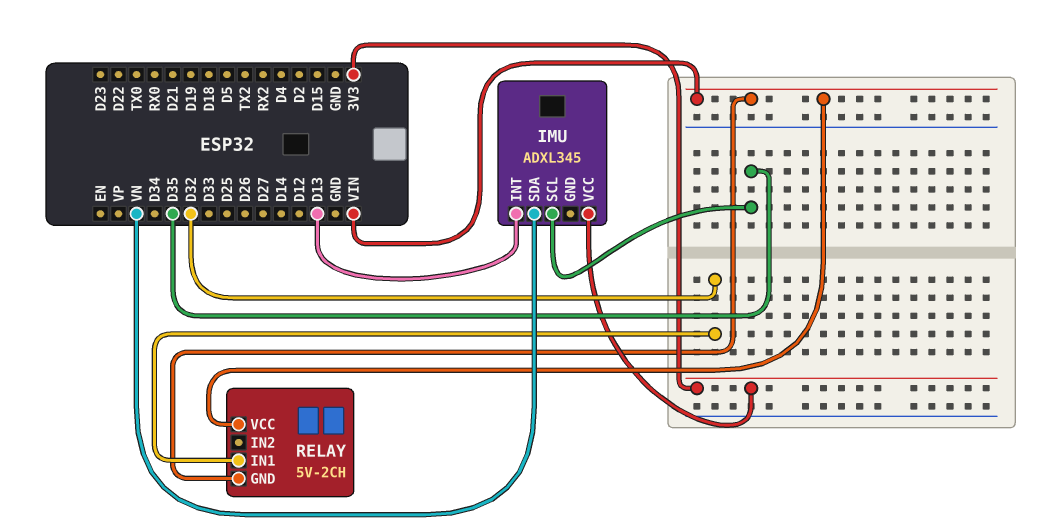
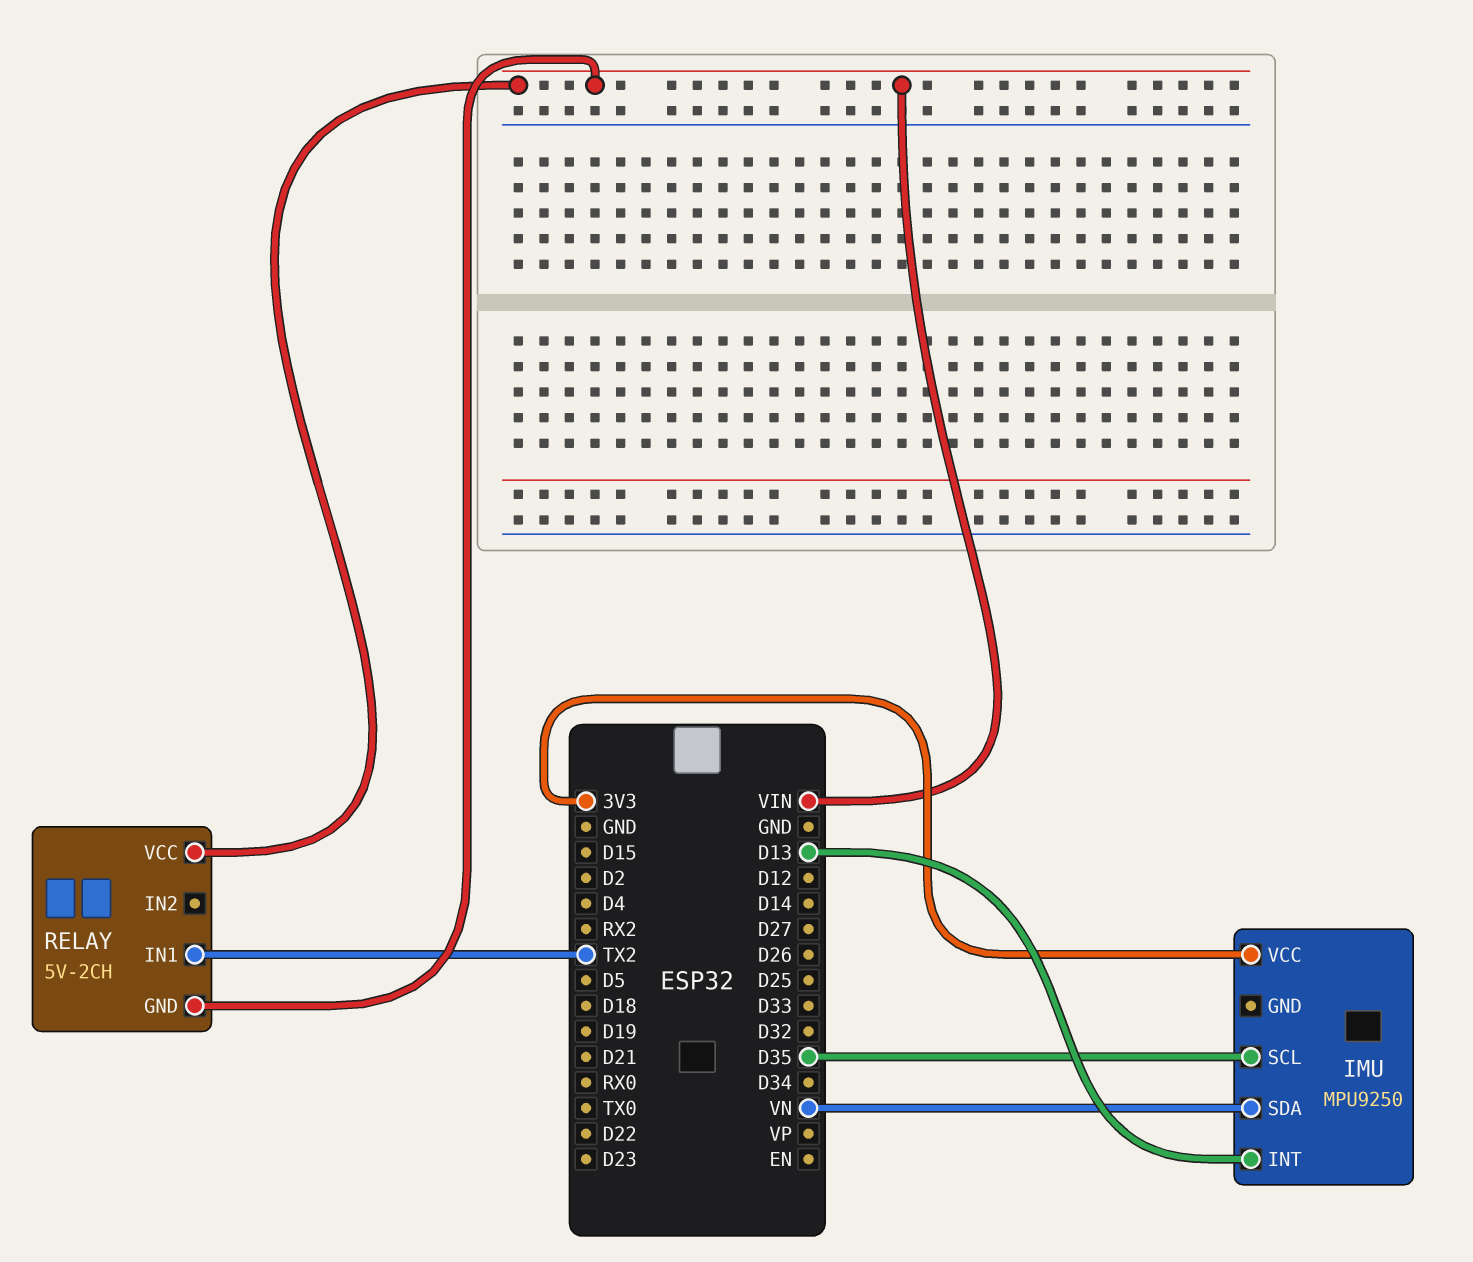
IMU: ADXL345 -> MPU9250
RELAY pin IN1: D32 -> TX2

